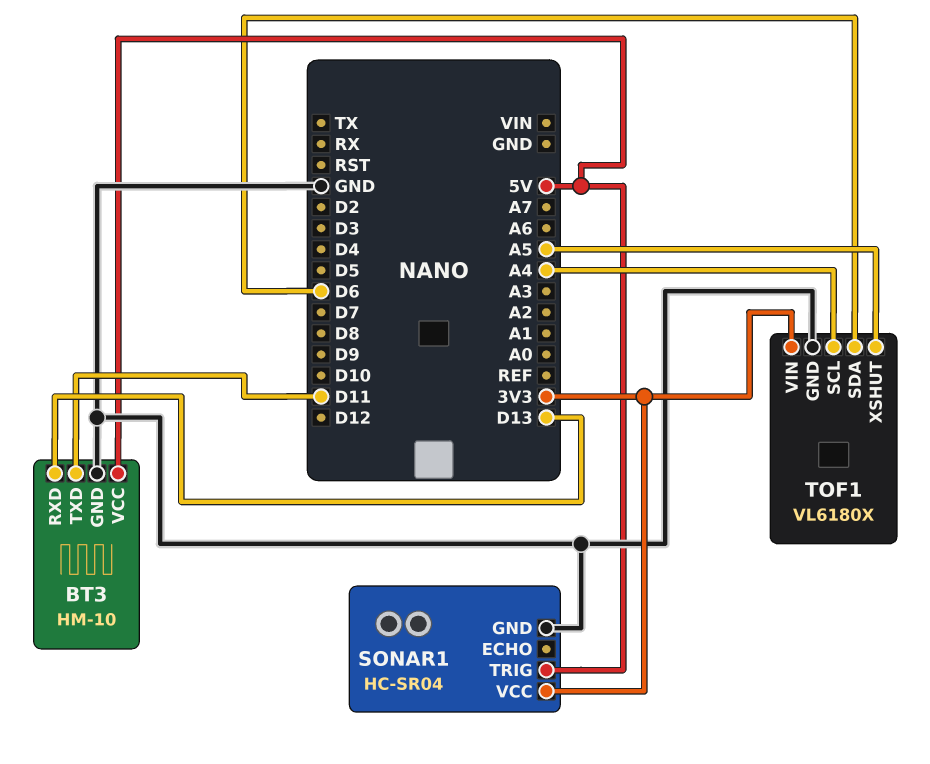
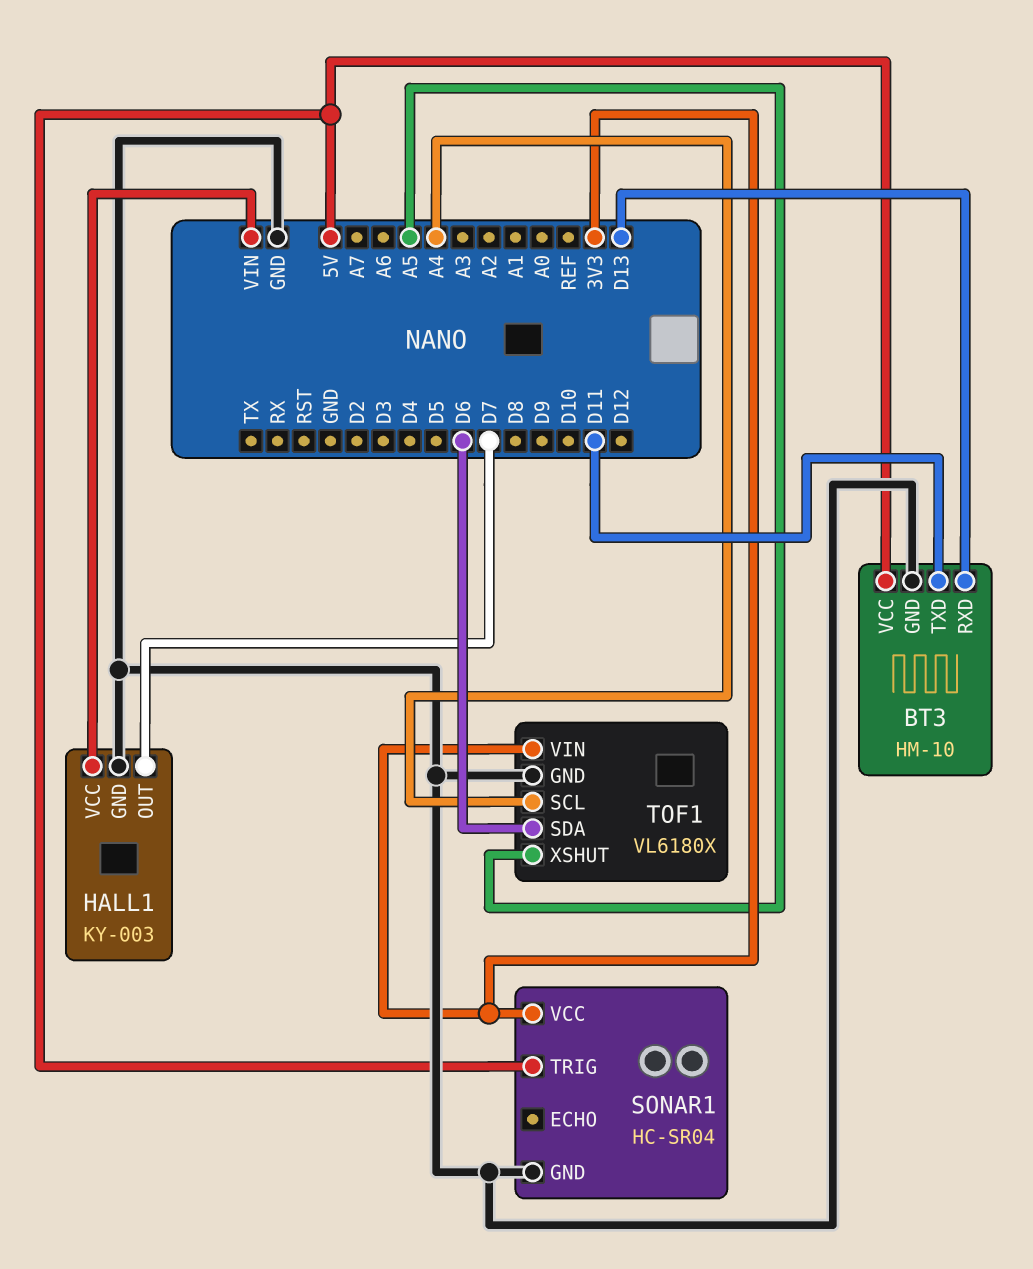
HALL1: none -> KY-003
HALL1 pin GND: none -> GND
HALL1 pin OUT: none -> D7
HALL1 pin VCC: none -> VIN

